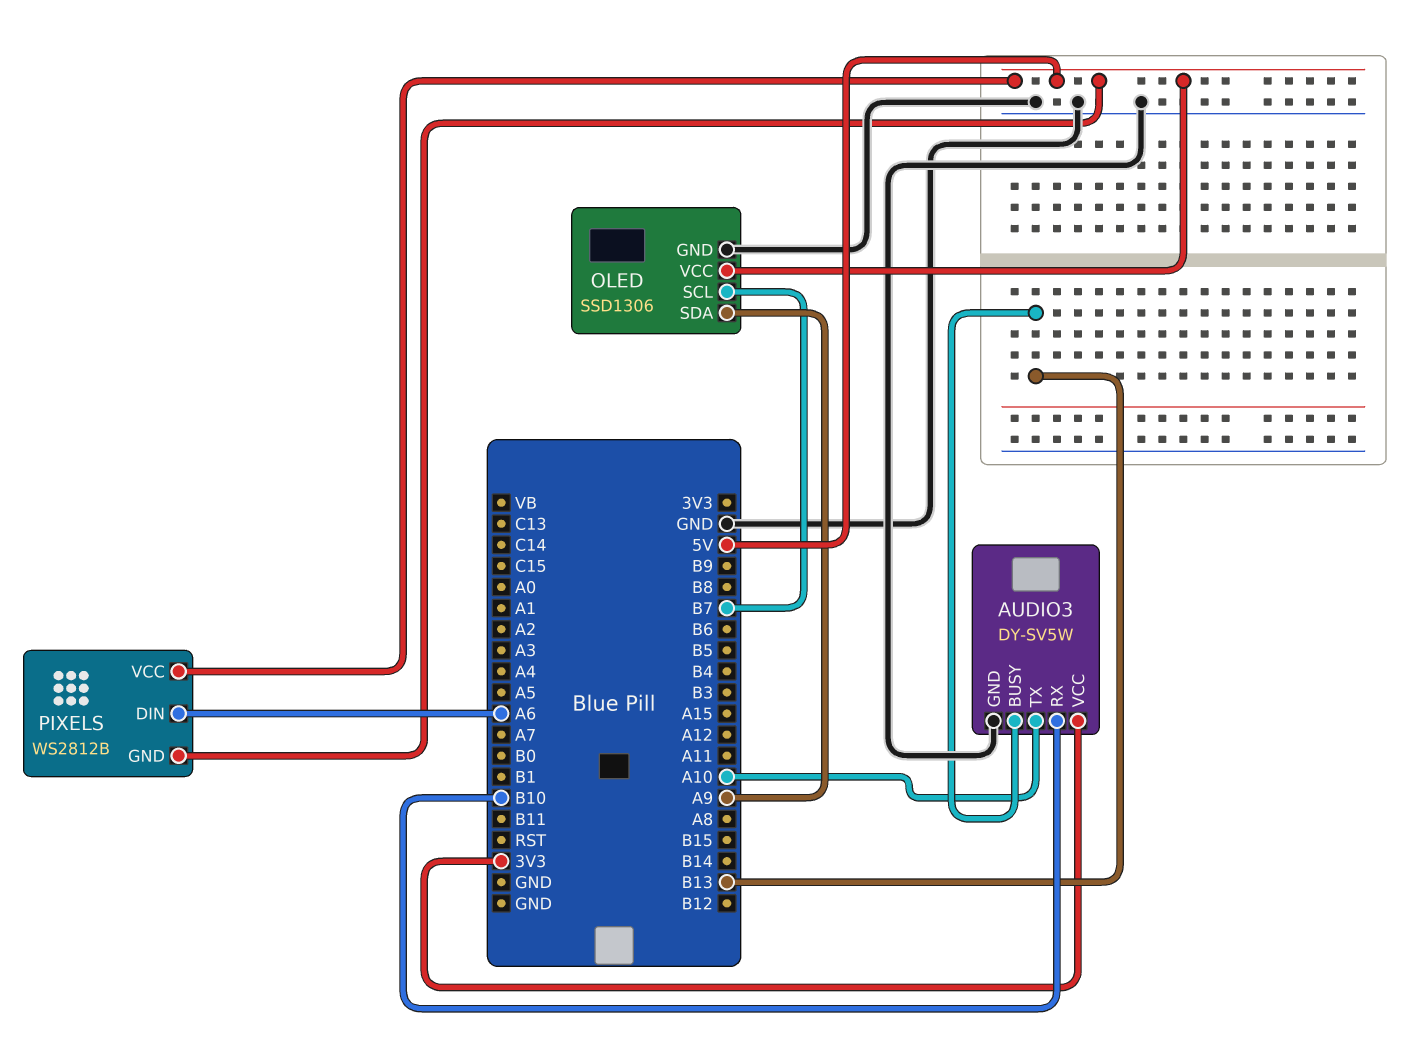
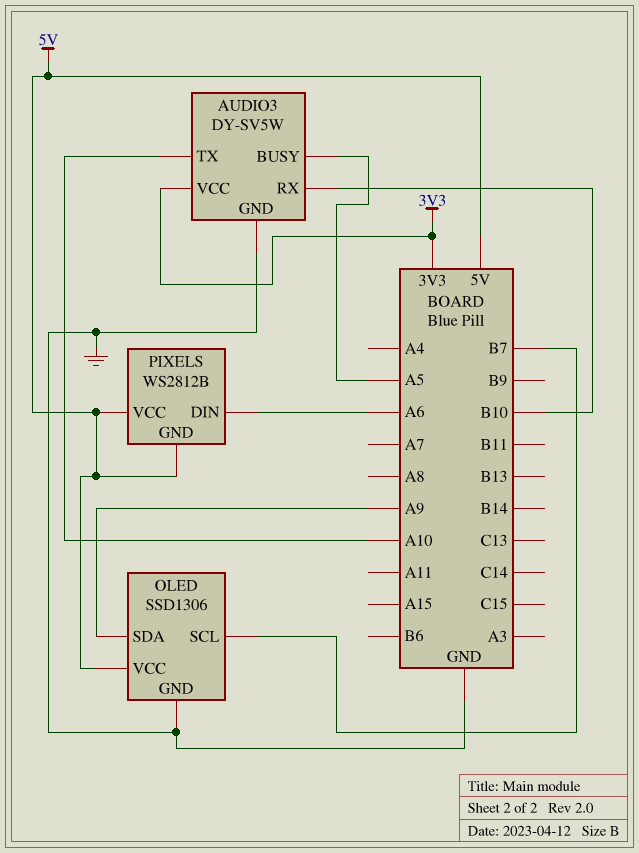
AUDIO3 pin BUSY: B13 -> A5

